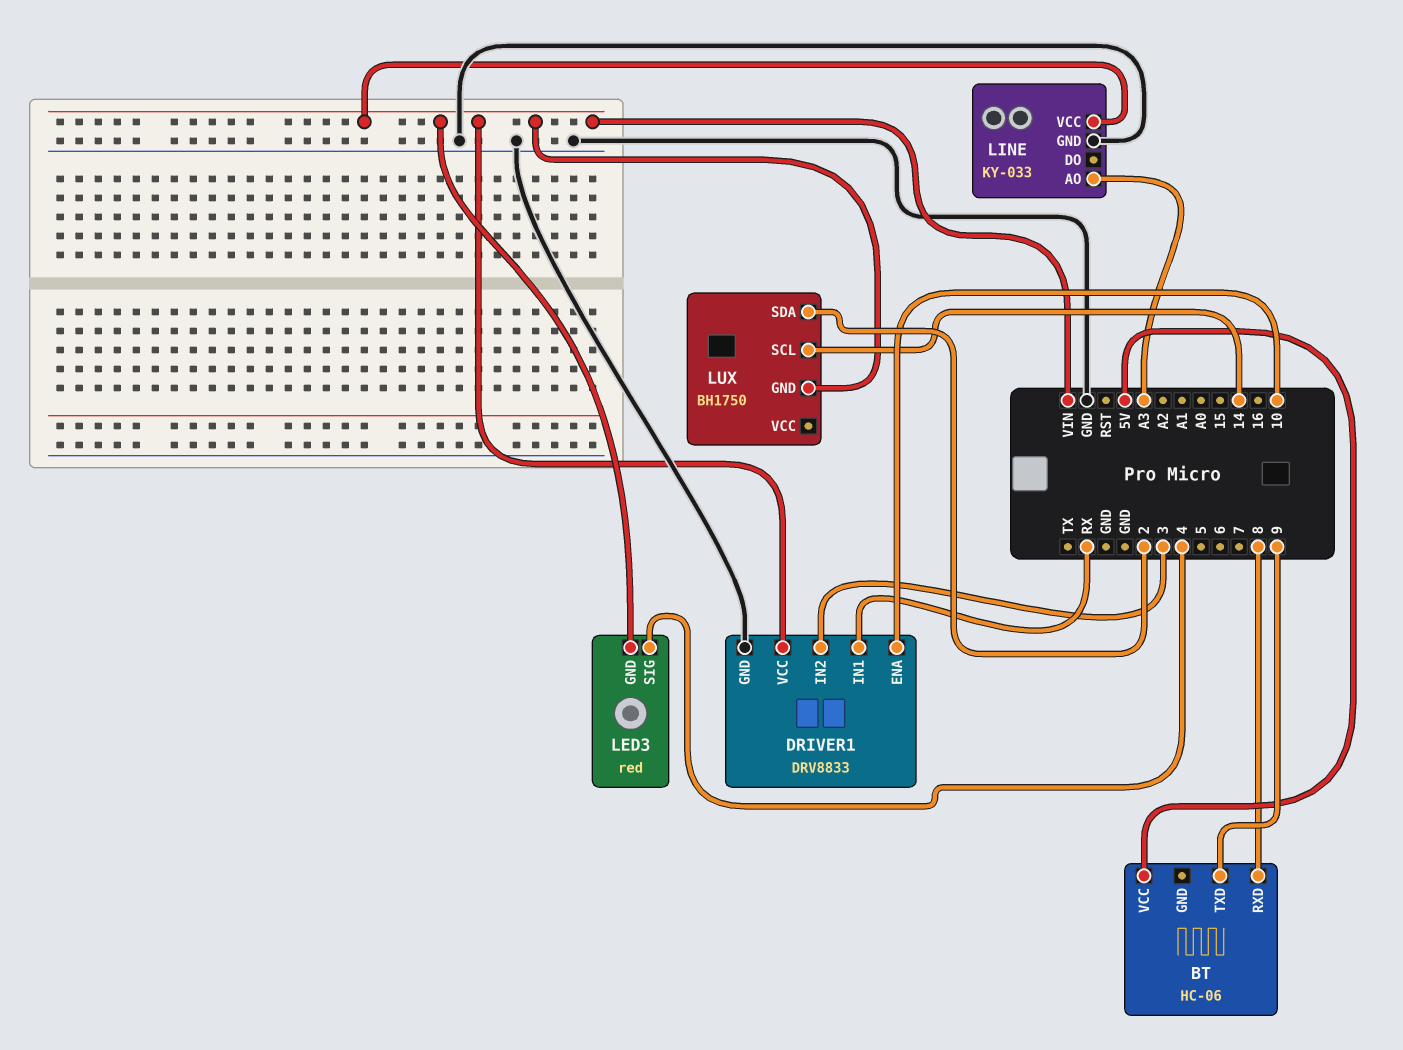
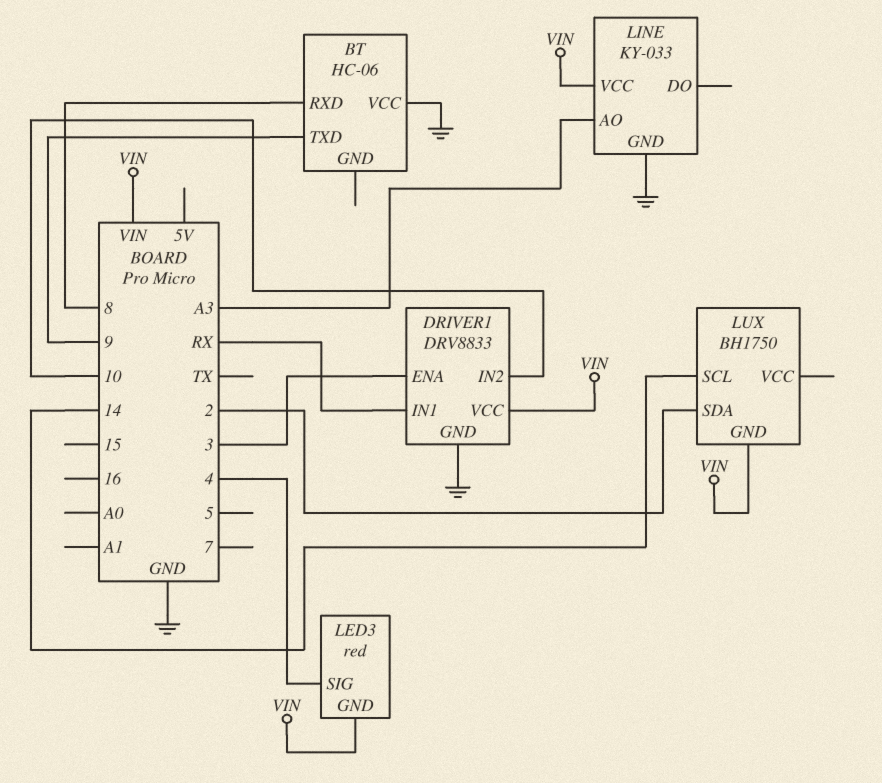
BT pin VCC: 5V -> GND
DRIVER1 pin ENA: 10 -> 3
DRIVER1 pin IN2: 3 -> 10

